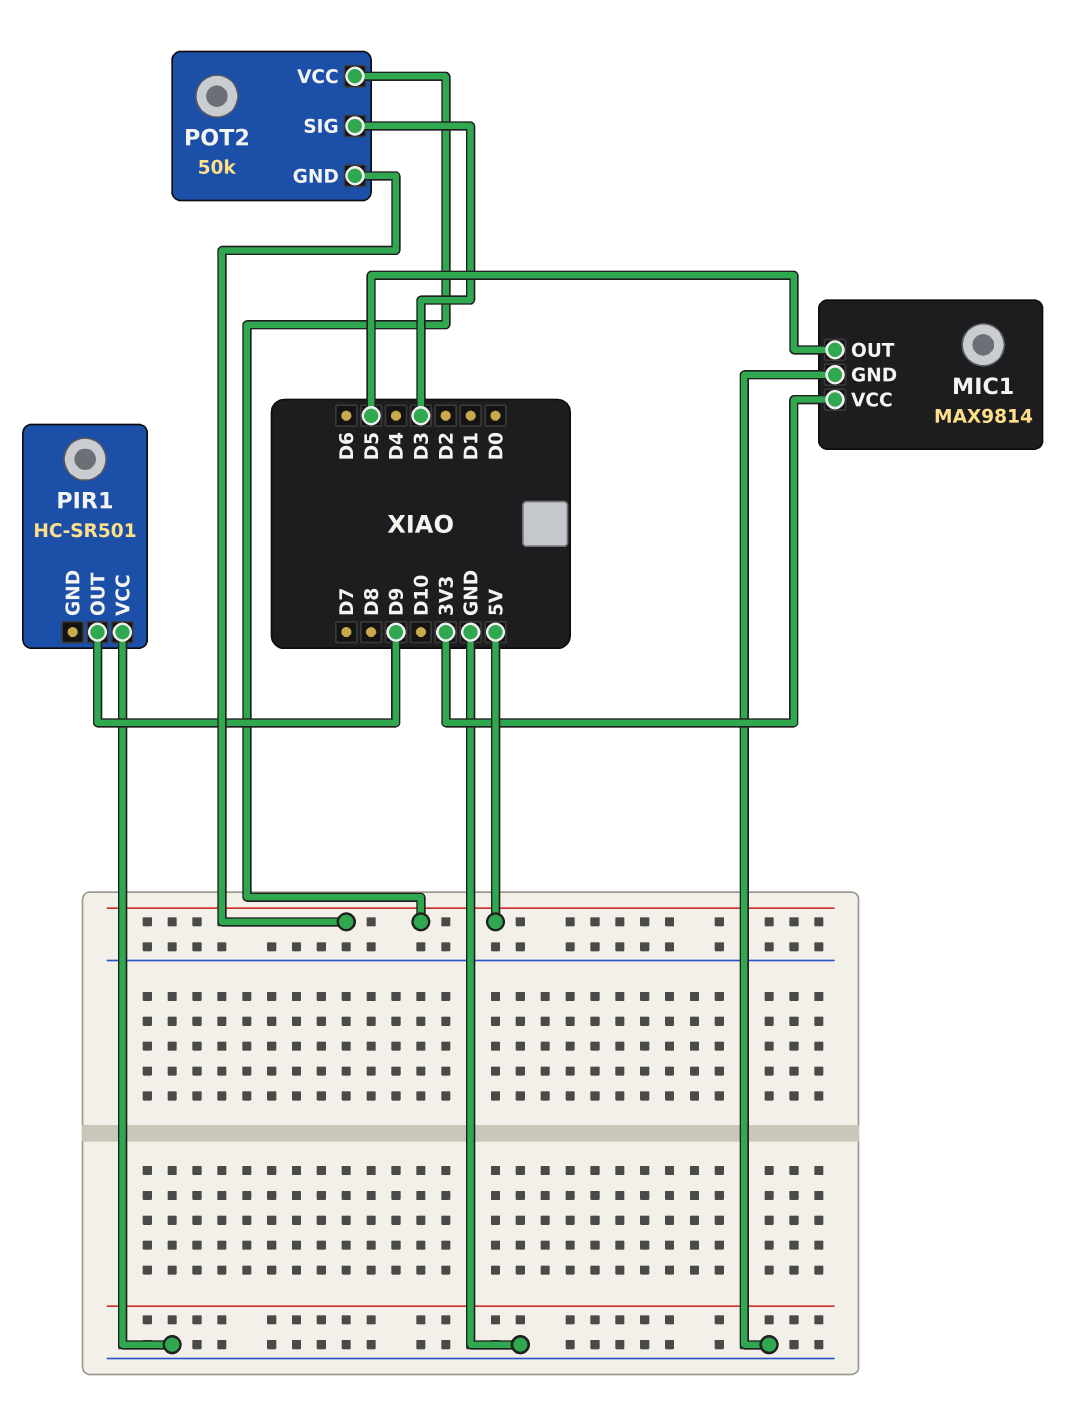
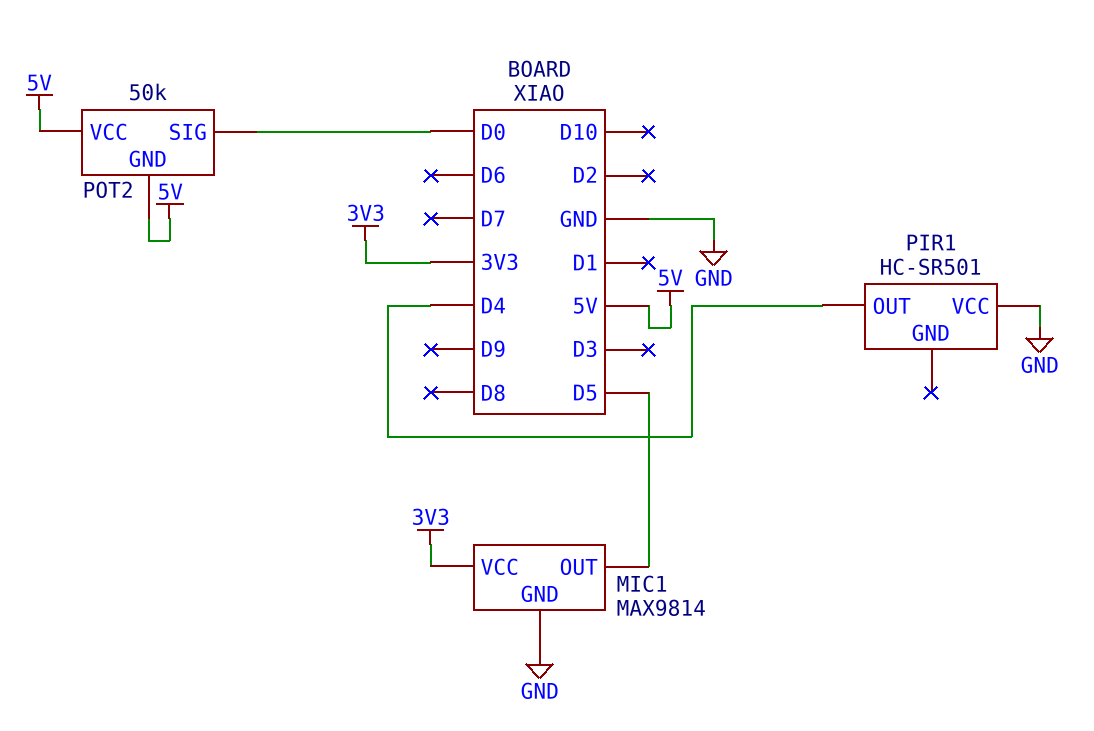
PIR1 pin OUT: D9 -> D4
POT2 pin SIG: D3 -> D0

